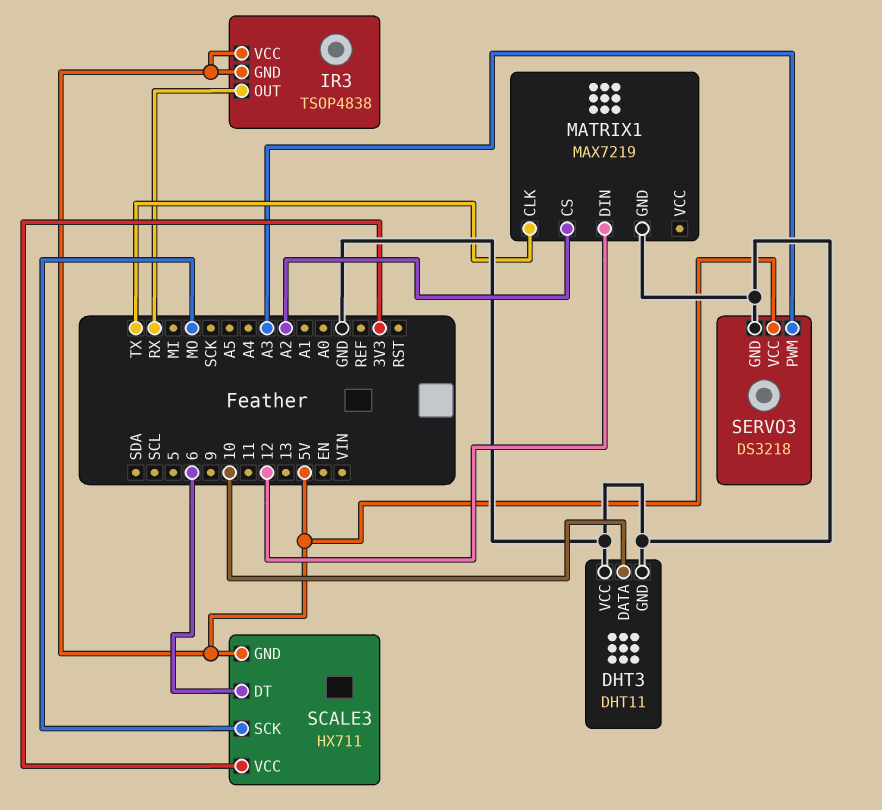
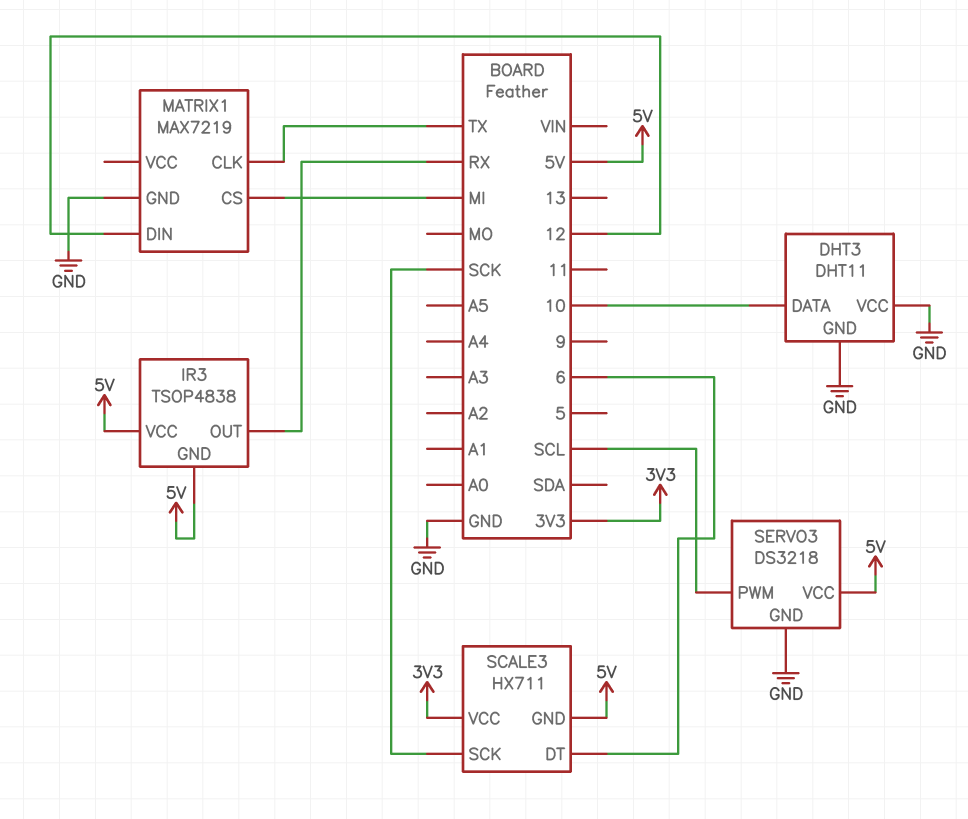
MATRIX1 pin CS: A2 -> MI
SCALE3 pin SCK: MO -> SCK
SERVO3 pin PWM: A3 -> SCL

